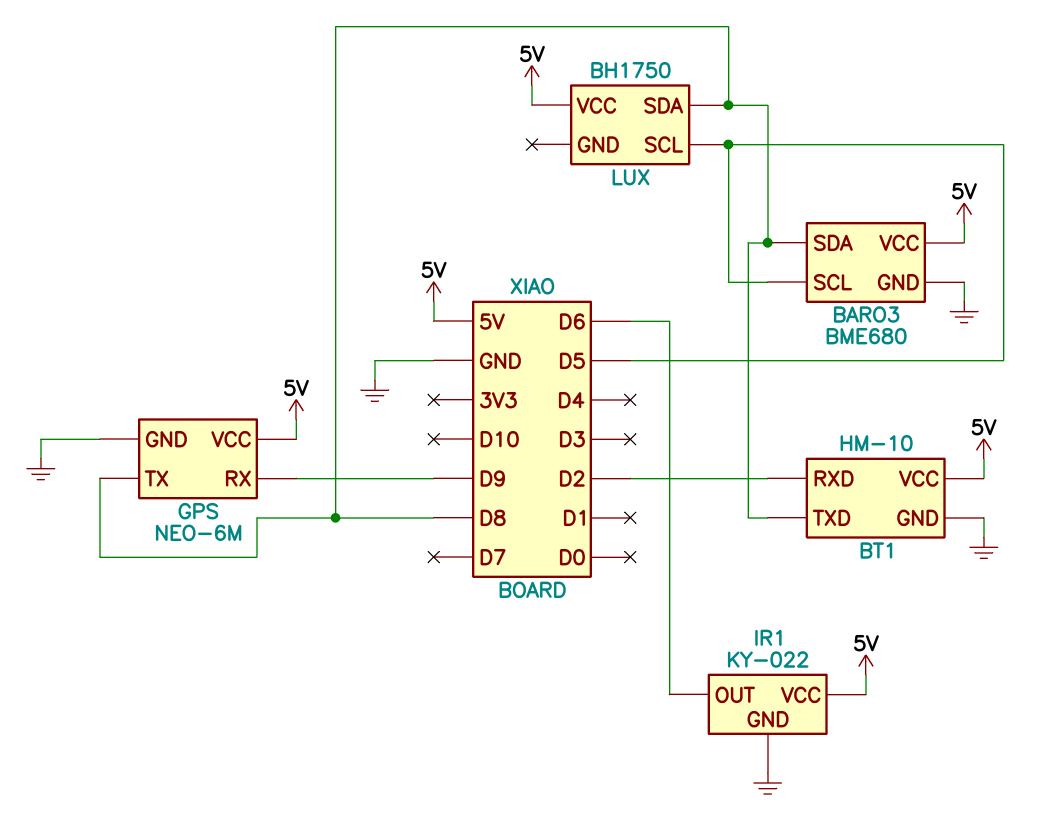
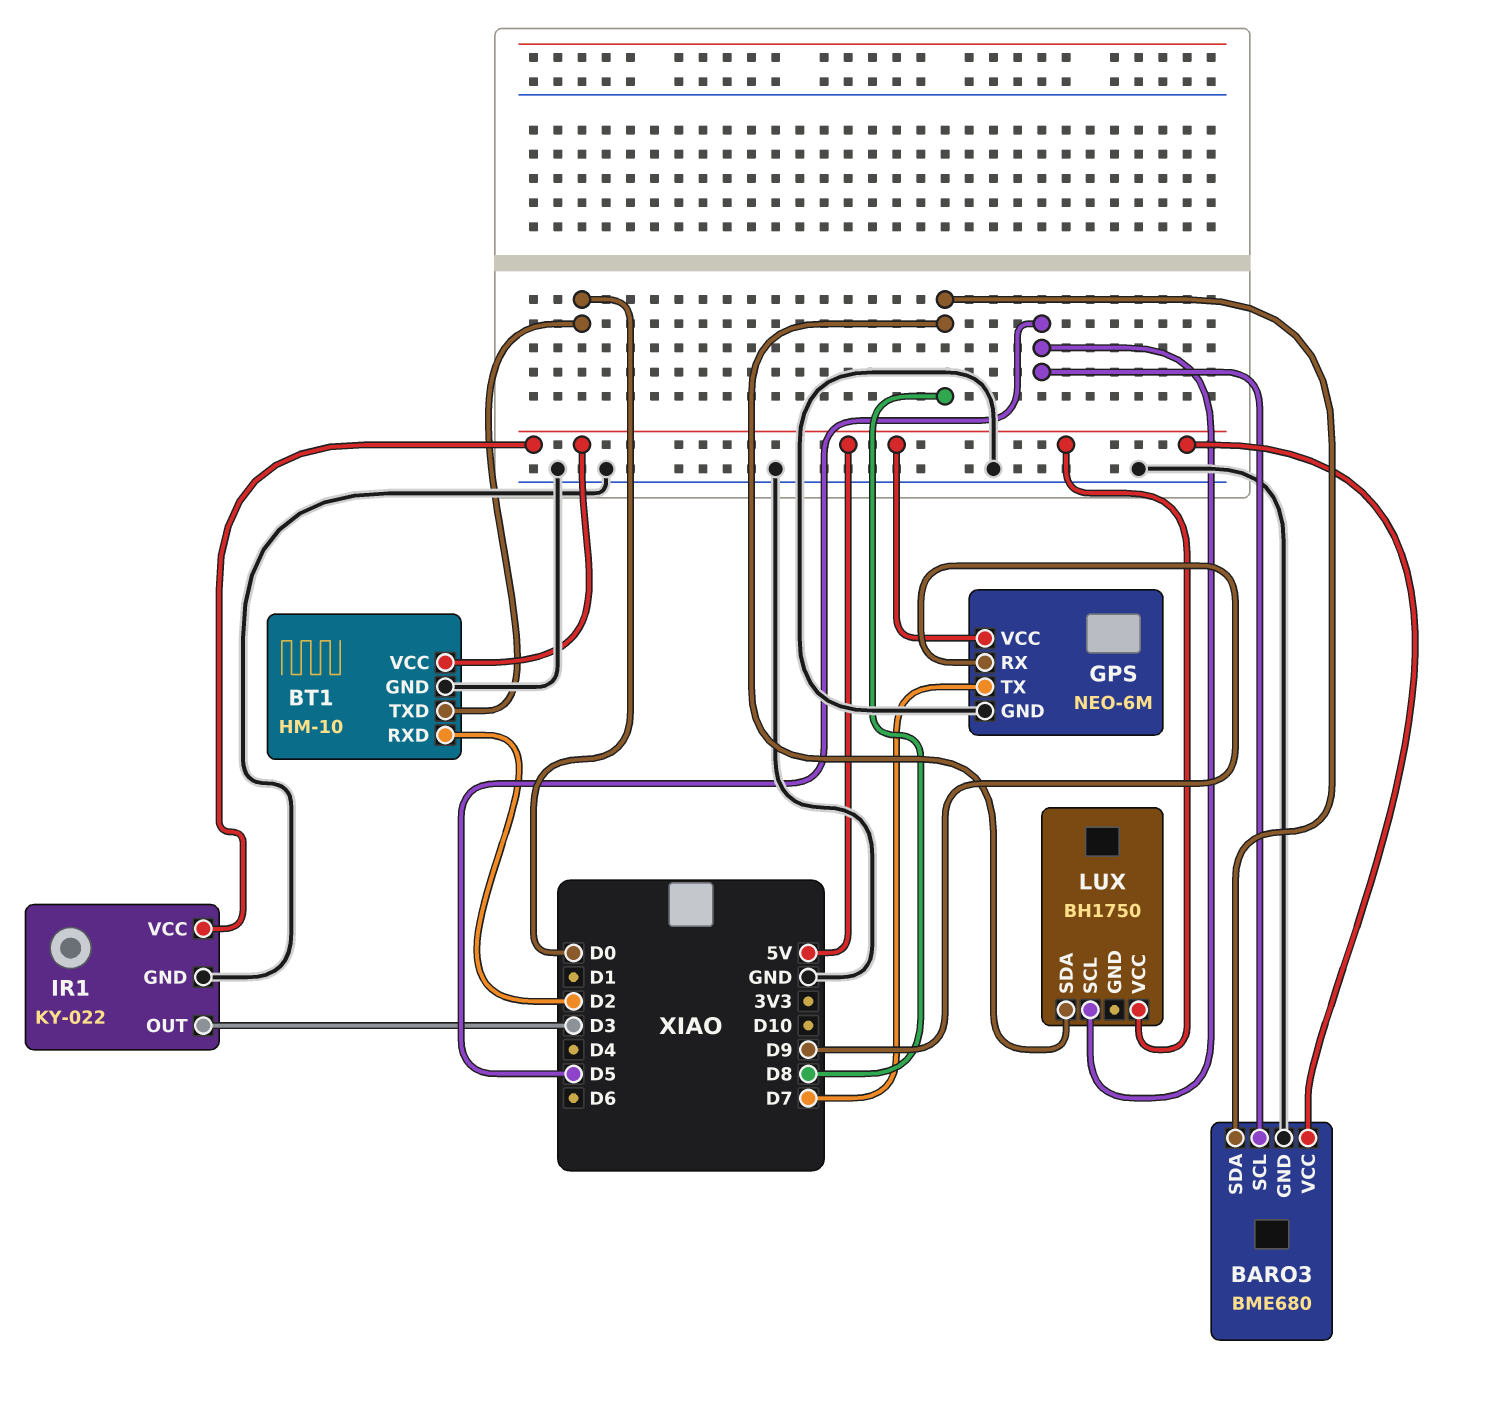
BT1 pin TXD: D8 -> D0
GPS pin TX: D8 -> D7
IR1 pin OUT: D6 -> D3

